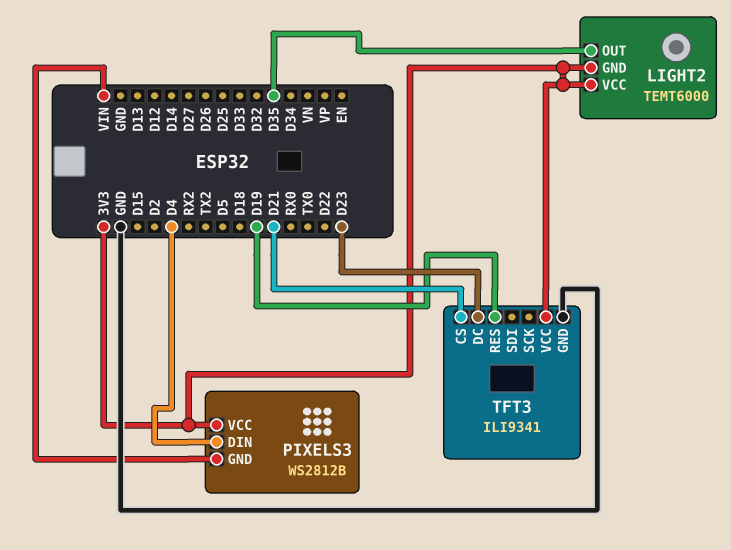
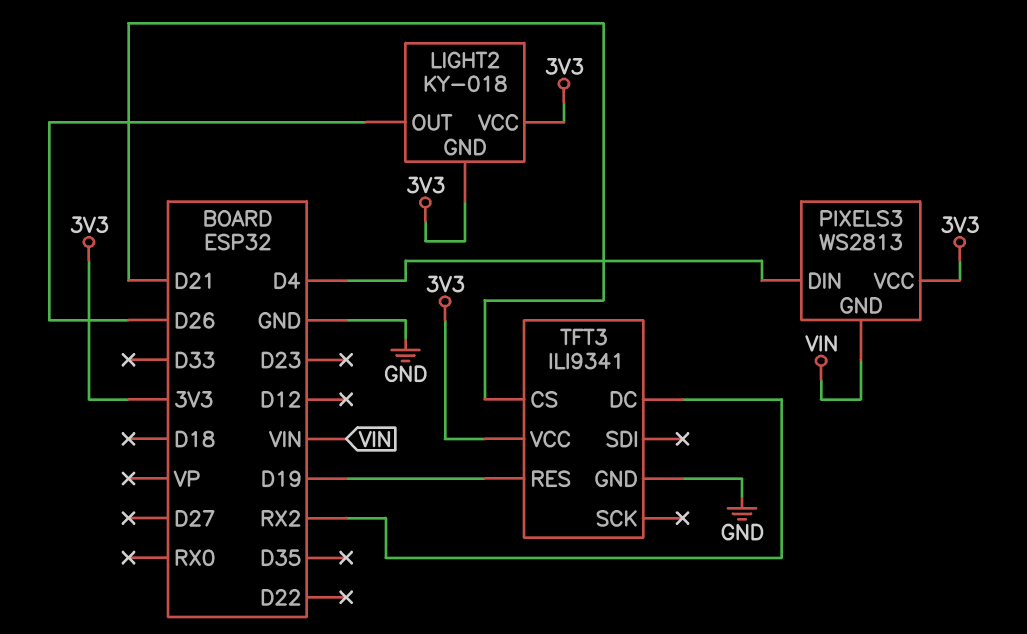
LIGHT2: TEMT6000 -> KY-018
LIGHT2 pin OUT: D35 -> D26
PIXELS3: WS2812B -> WS2813
TFT3 pin DC: D23 -> RX2

